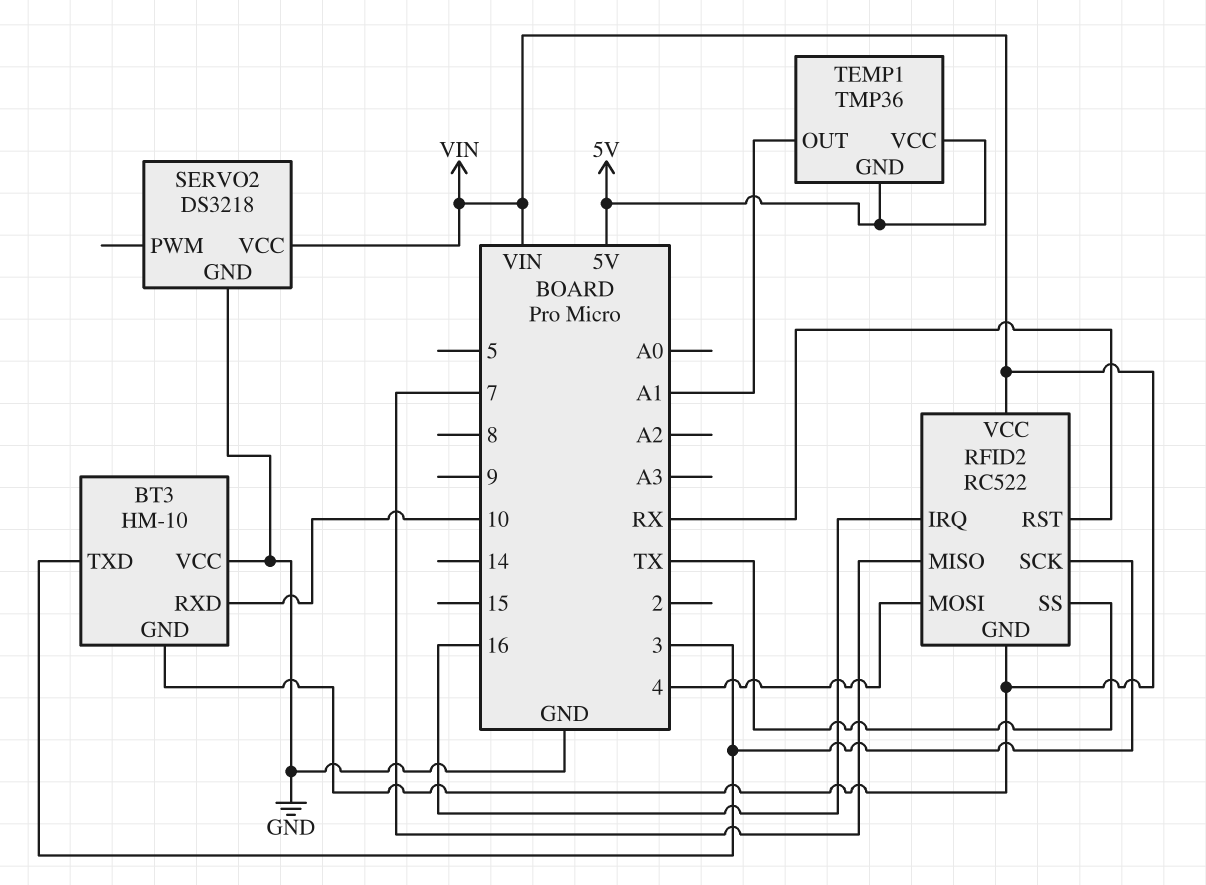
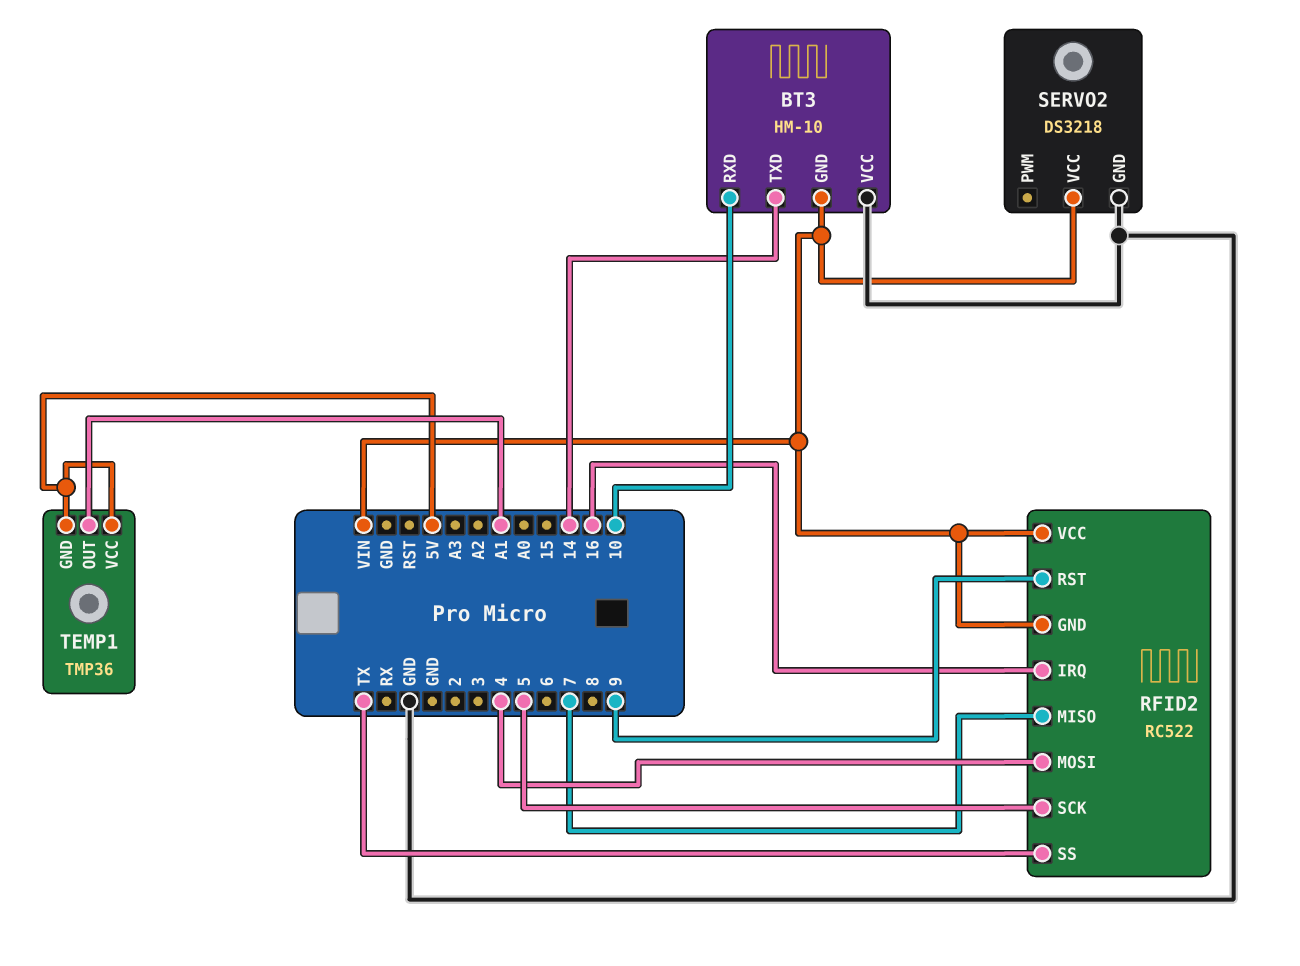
BT3 pin TXD: 3 -> 14
RFID2 pin RST: RX -> 9
RFID2 pin SCK: 3 -> 5

